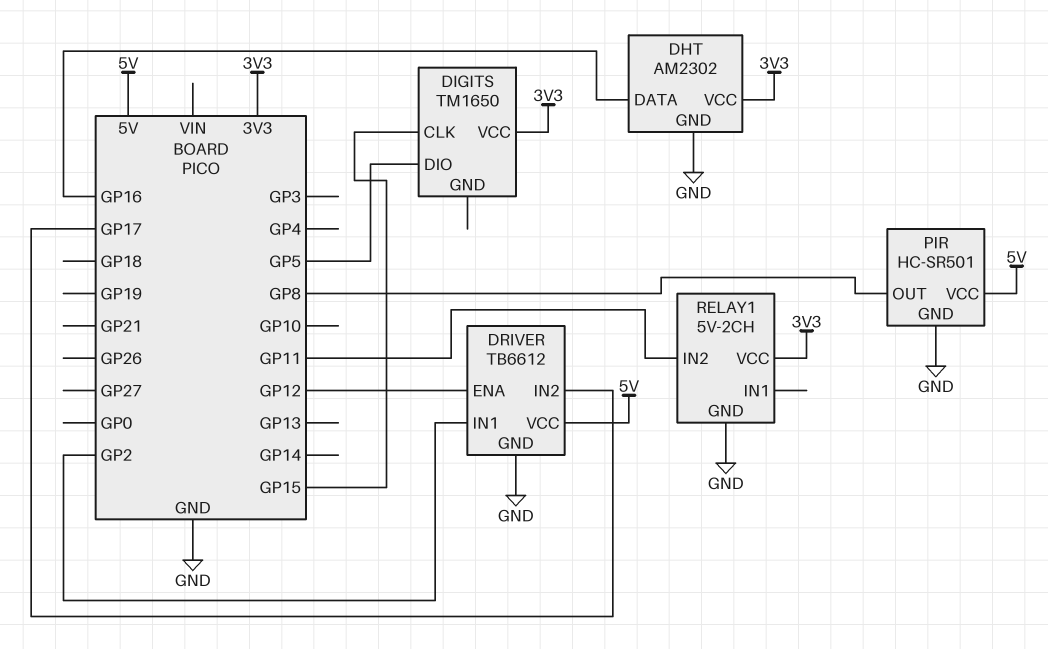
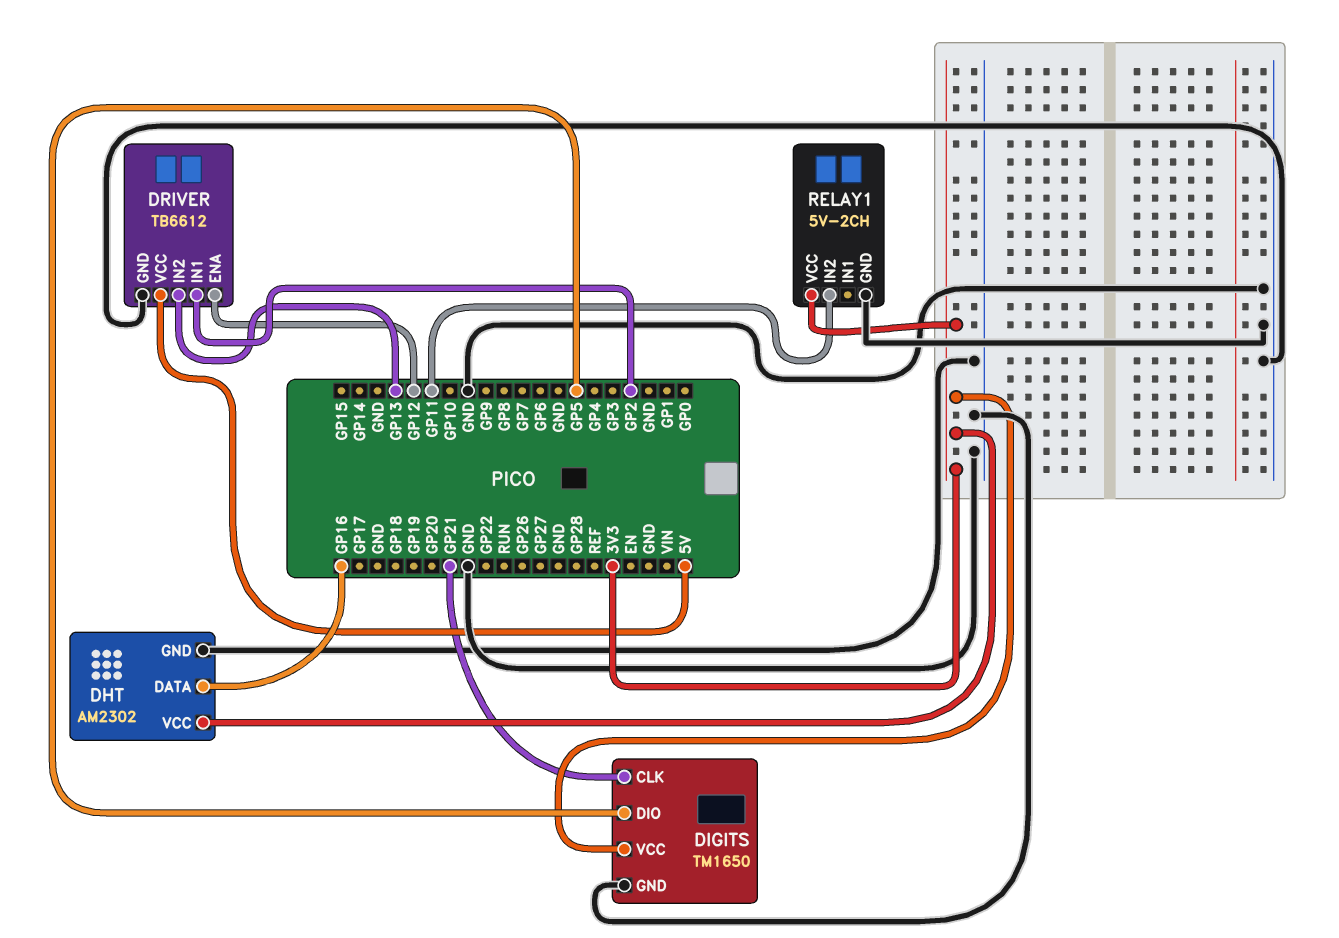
DIGITS pin CLK: GP15 -> GP21
DIGITS pin GND: none -> GND
DRIVER pin IN2: GP17 -> GP13
PIR: HC-SR501 -> none
PIR pin GND: GND -> none
PIR pin OUT: GP8 -> none
PIR pin VCC: 5V -> none

